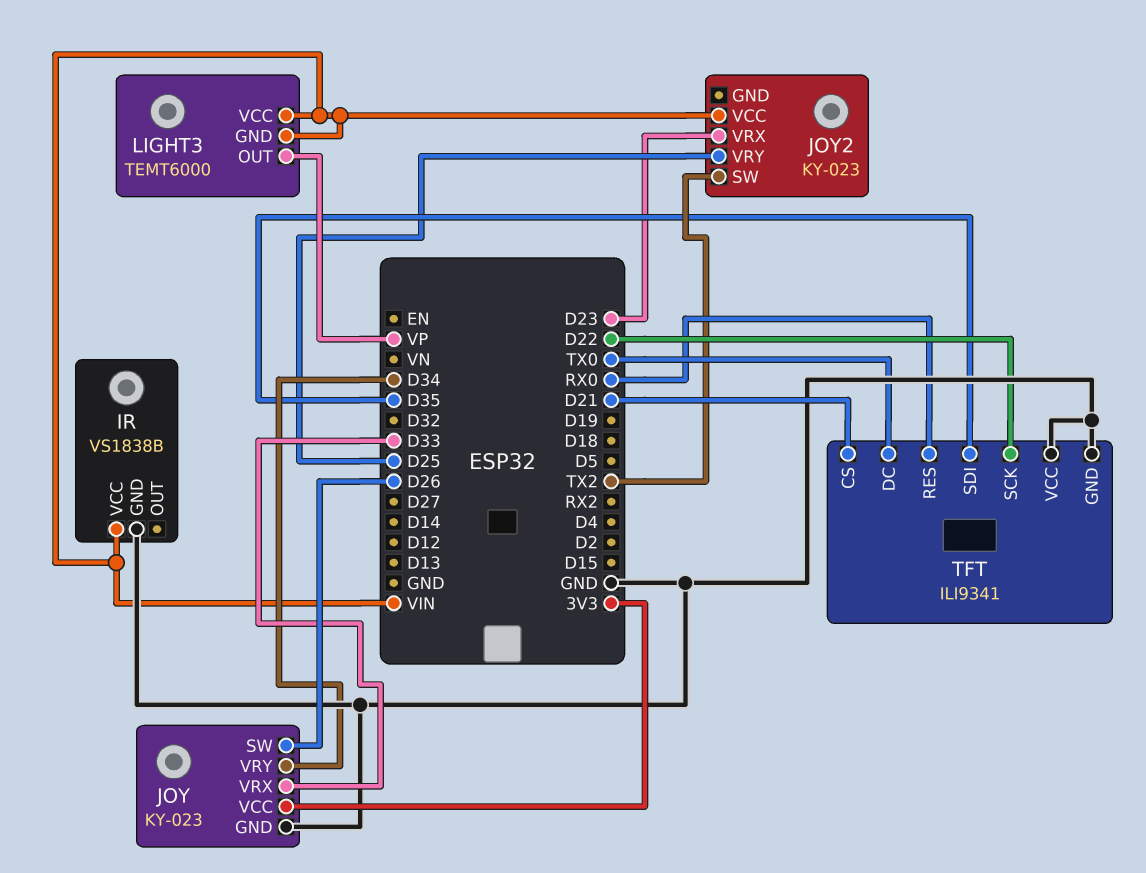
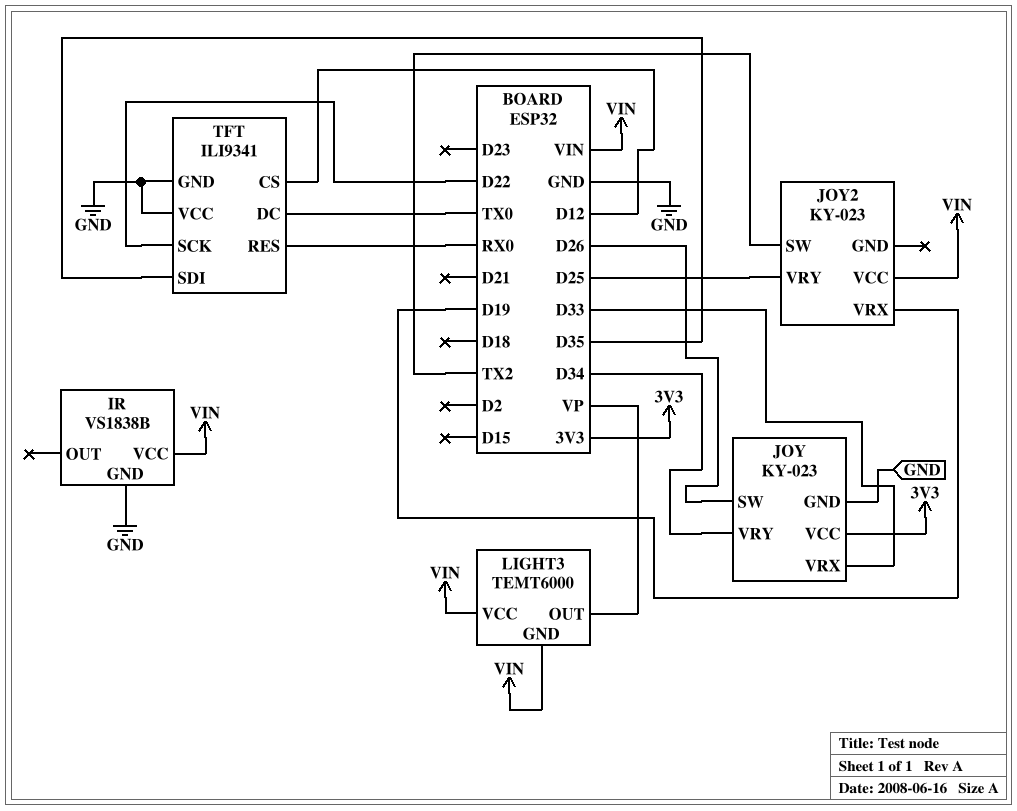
JOY2 pin VRX: D23 -> D19
TFT pin CS: D21 -> D12

